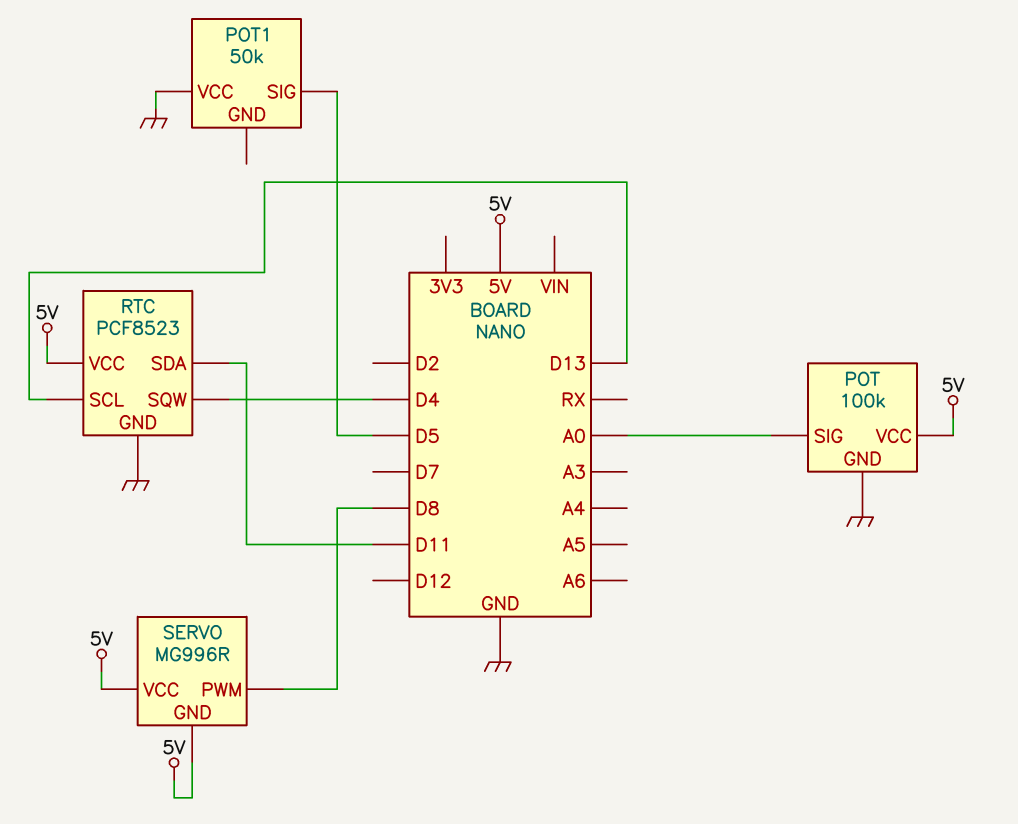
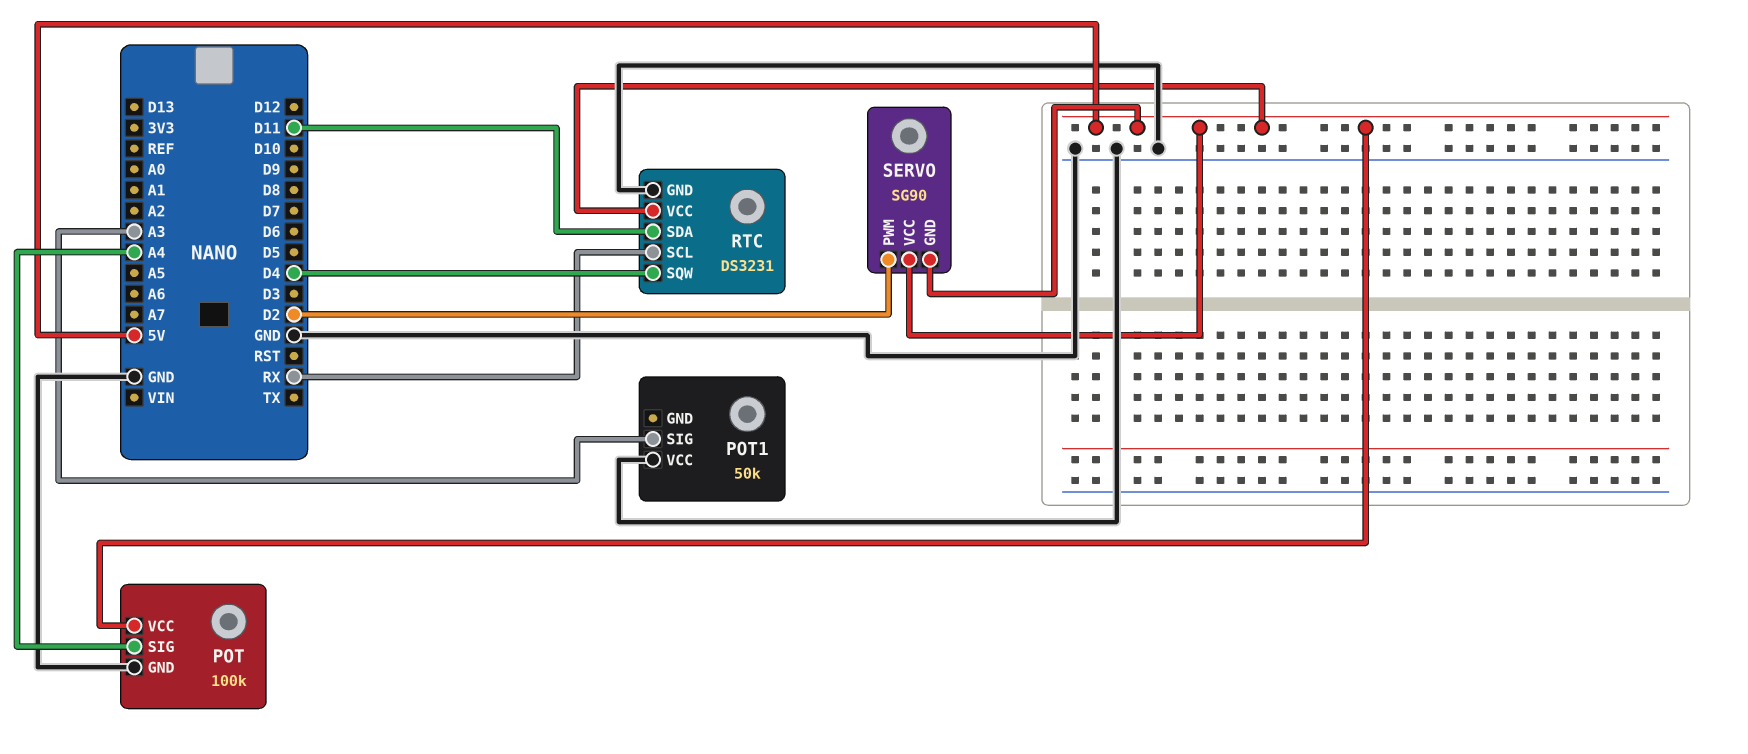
POT pin SIG: A0 -> A4
POT1 pin SIG: D5 -> A3
RTC: PCF8523 -> DS3231
RTC pin SCL: D13 -> RX
SERVO: MG996R -> SG90
SERVO pin PWM: D8 -> D2

